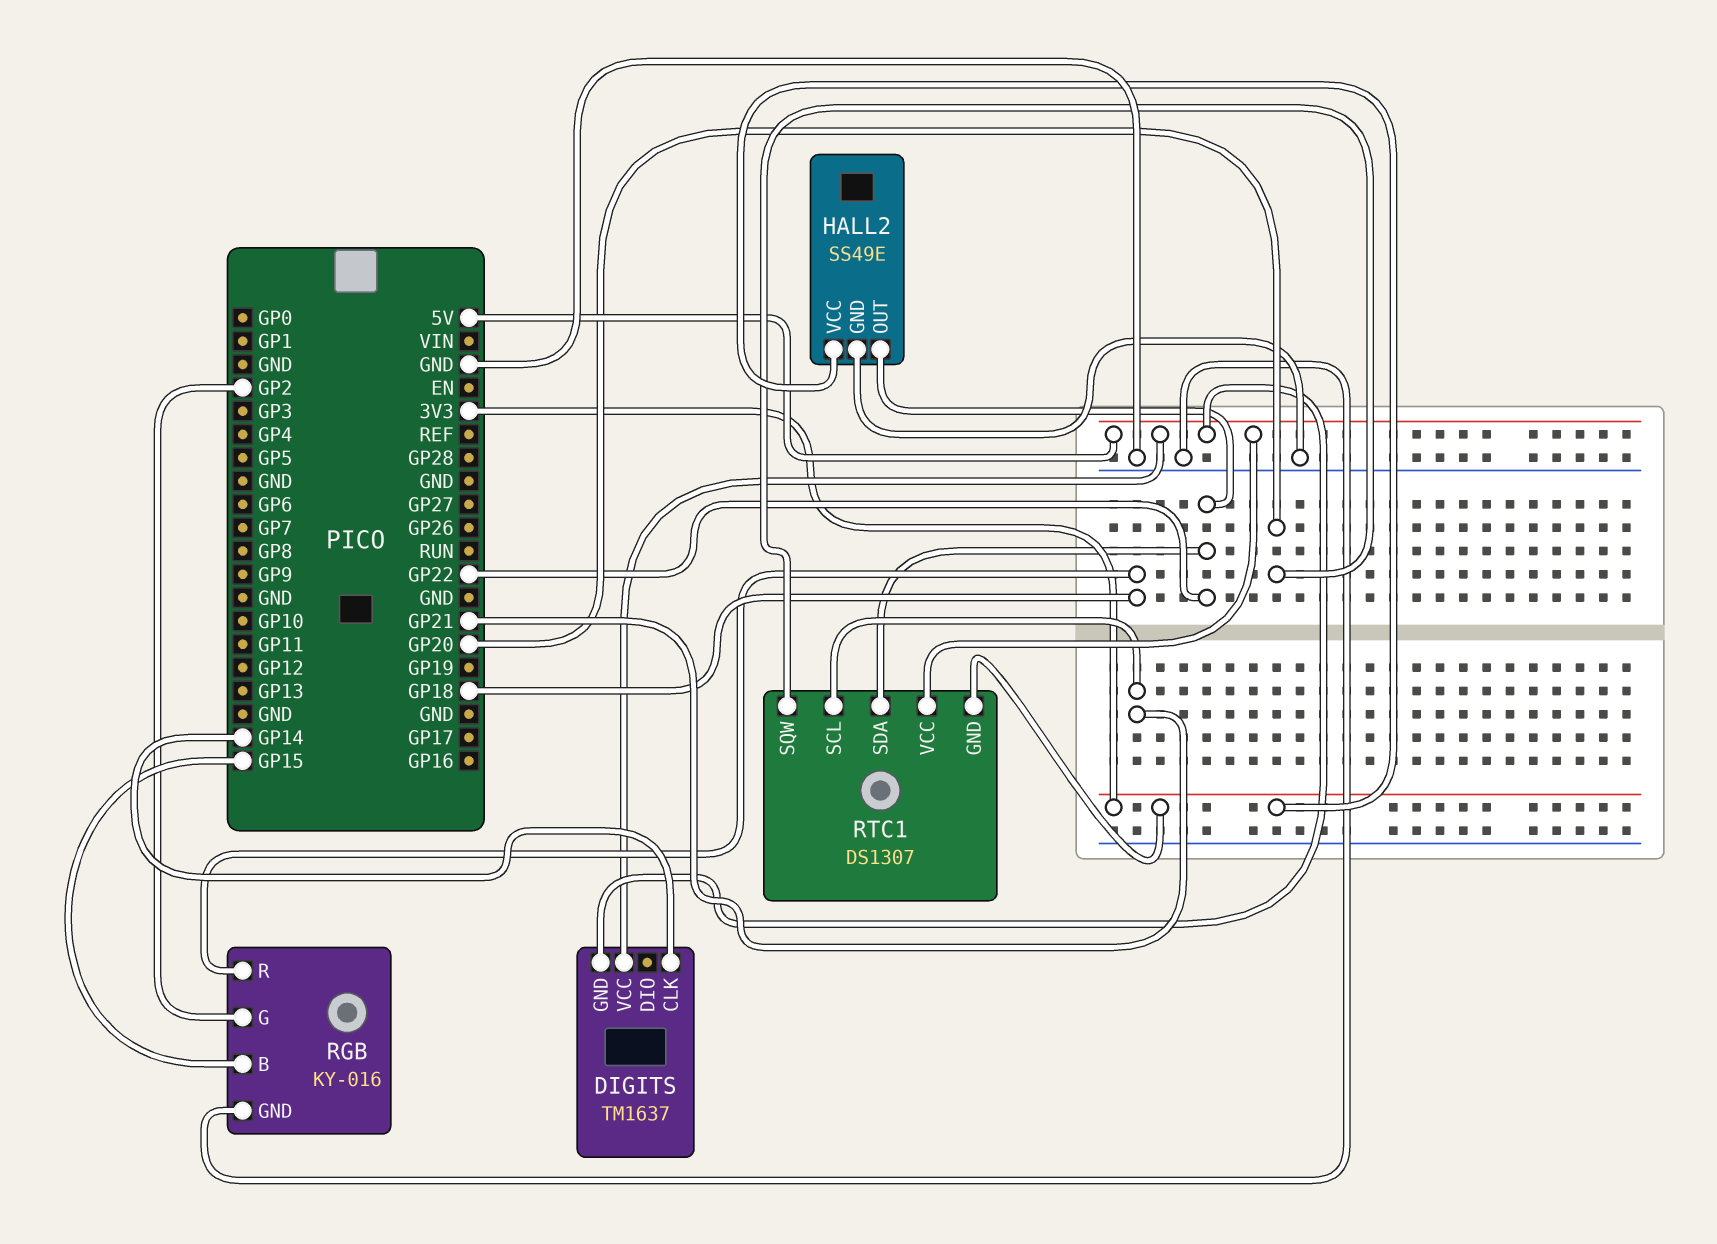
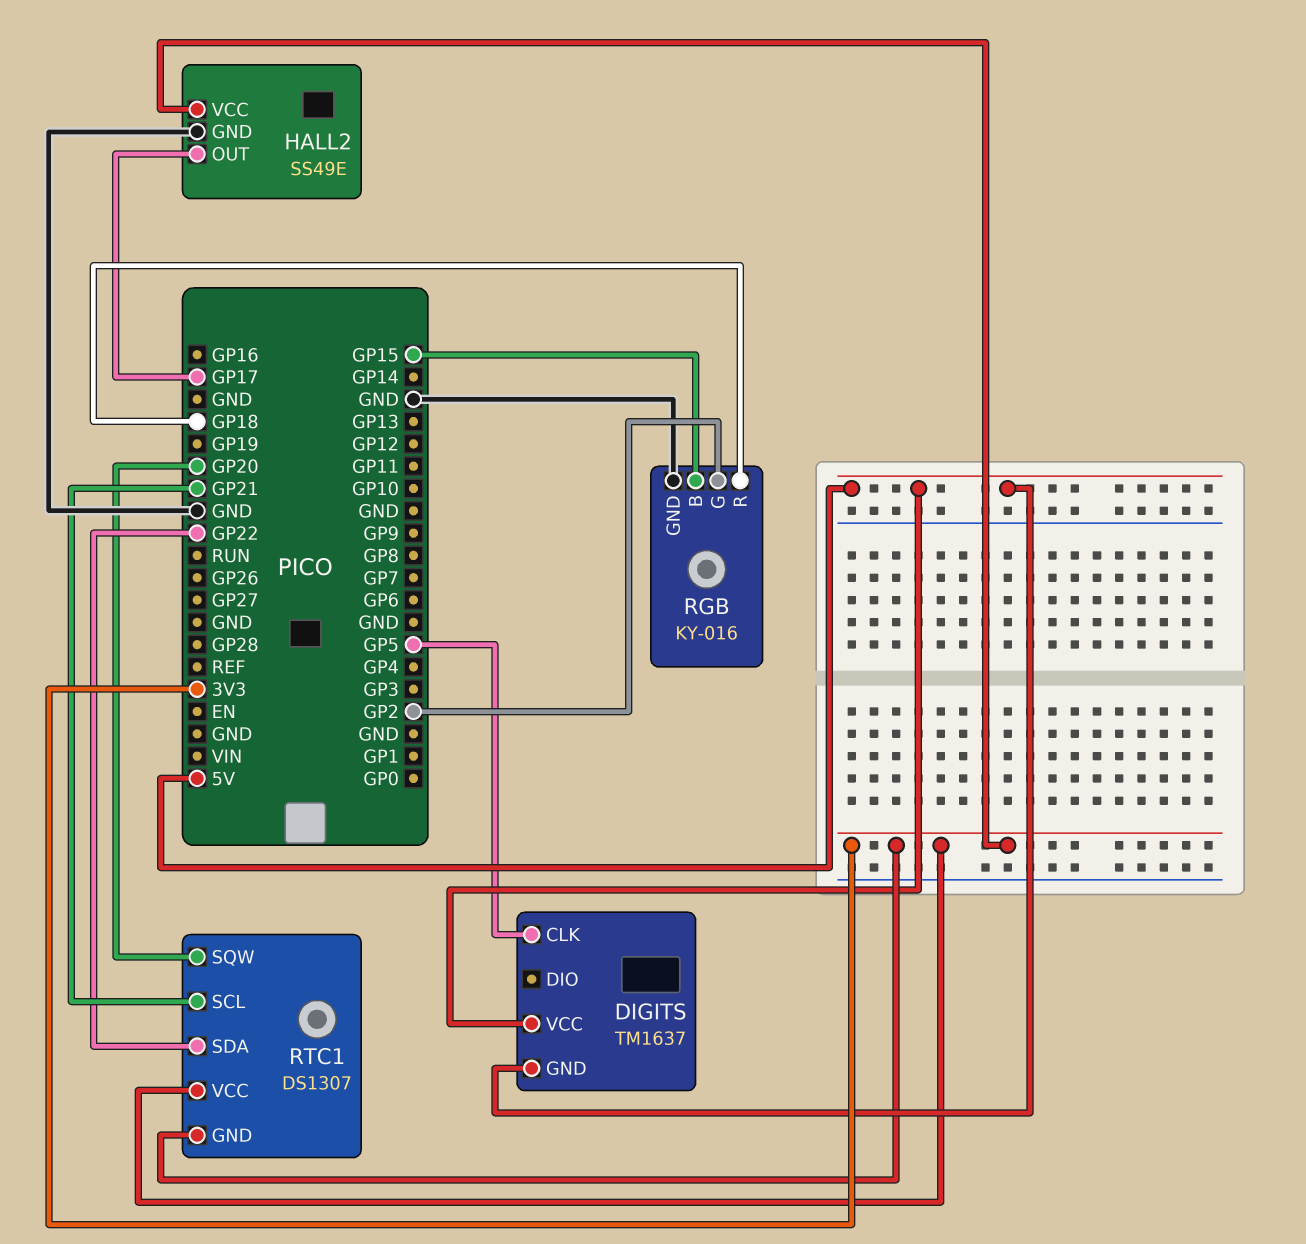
DIGITS pin CLK: GP14 -> GP5
HALL2 pin OUT: GP22 -> GP17
RTC1 pin VCC: 5V -> 3V3

